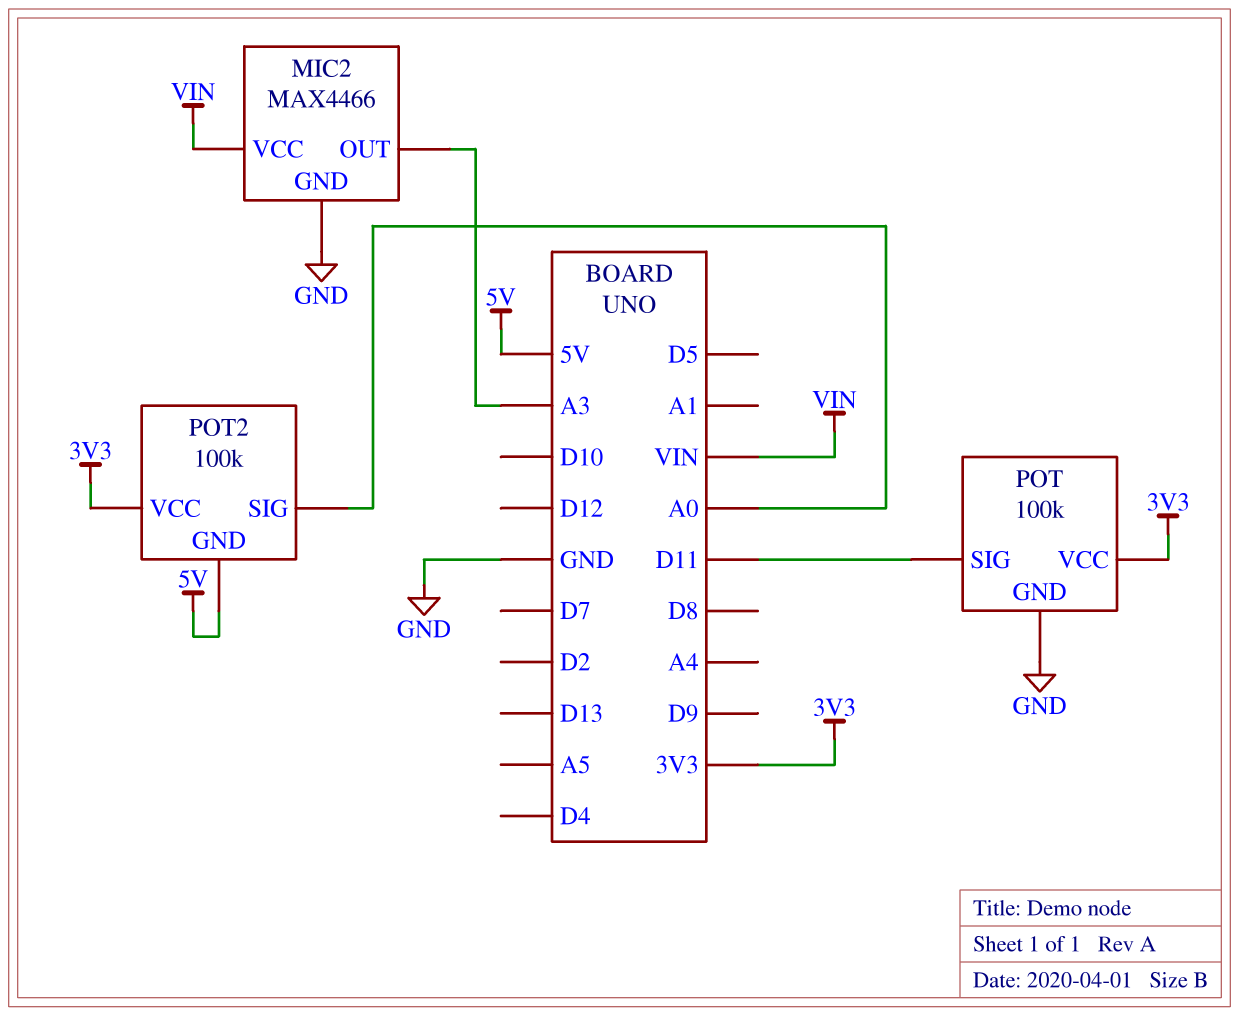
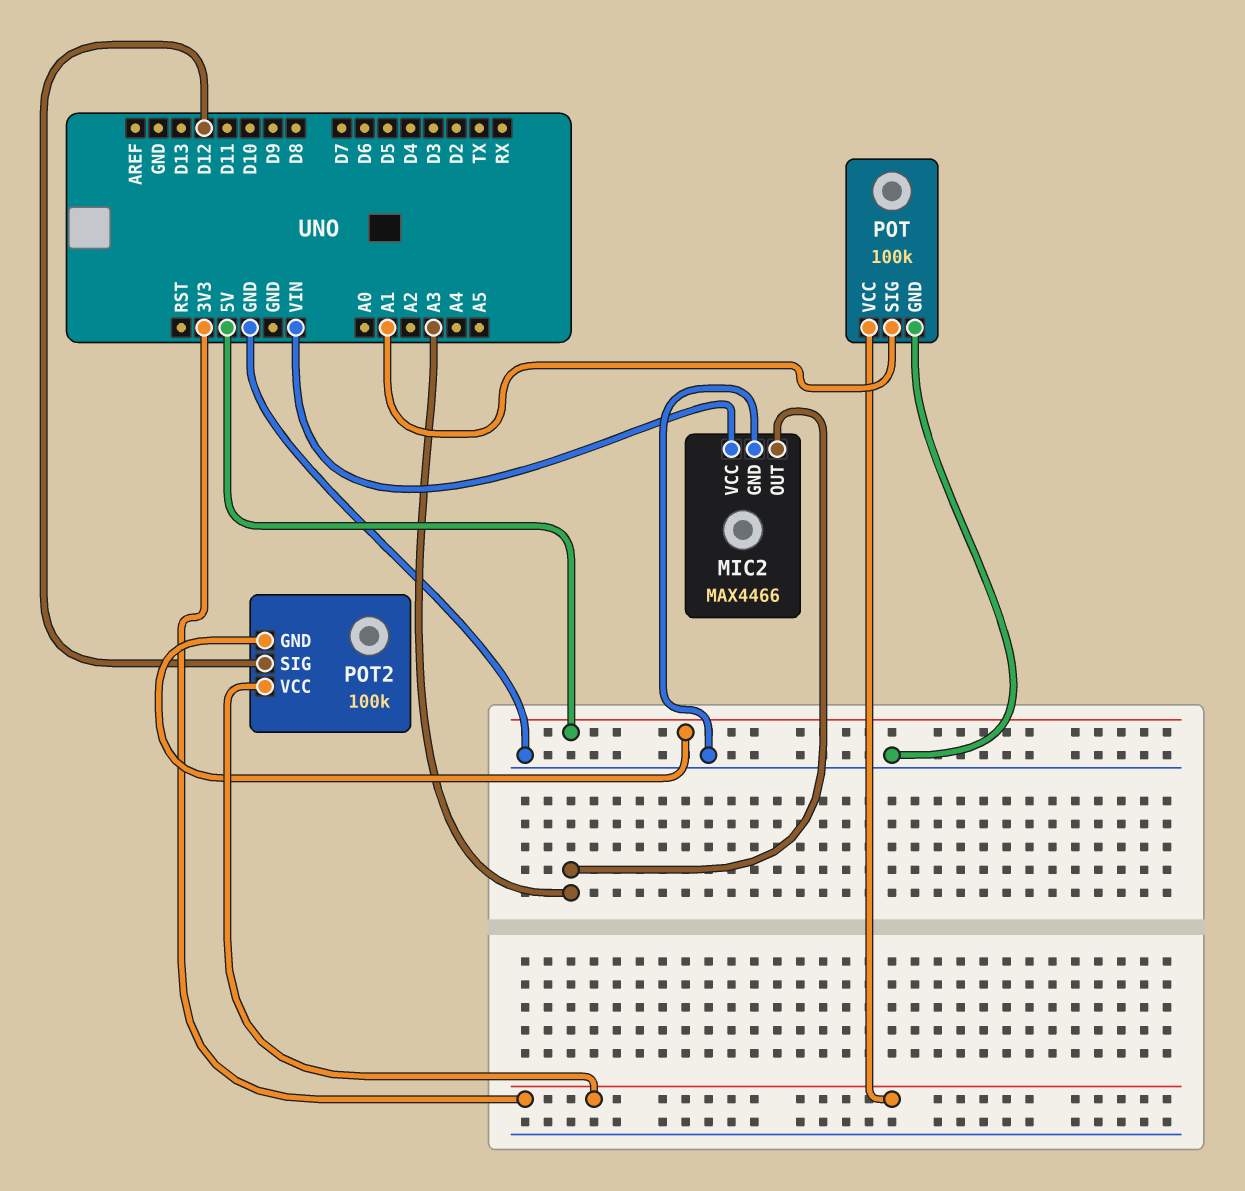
POT pin SIG: D11 -> A1
POT2 pin SIG: A0 -> D12

